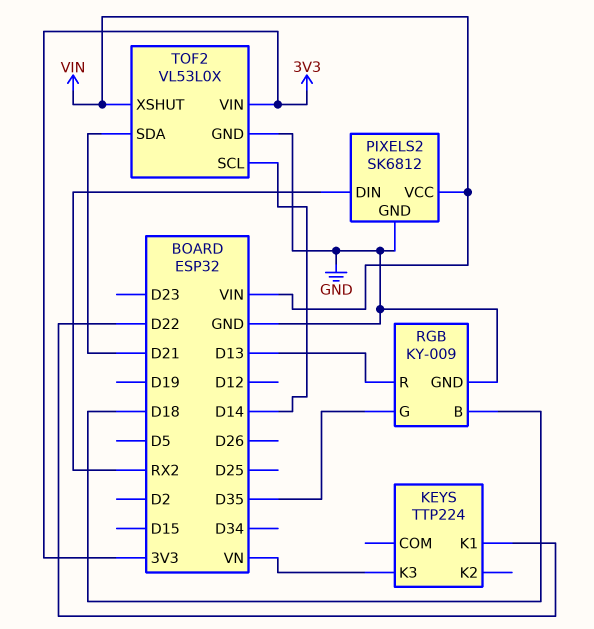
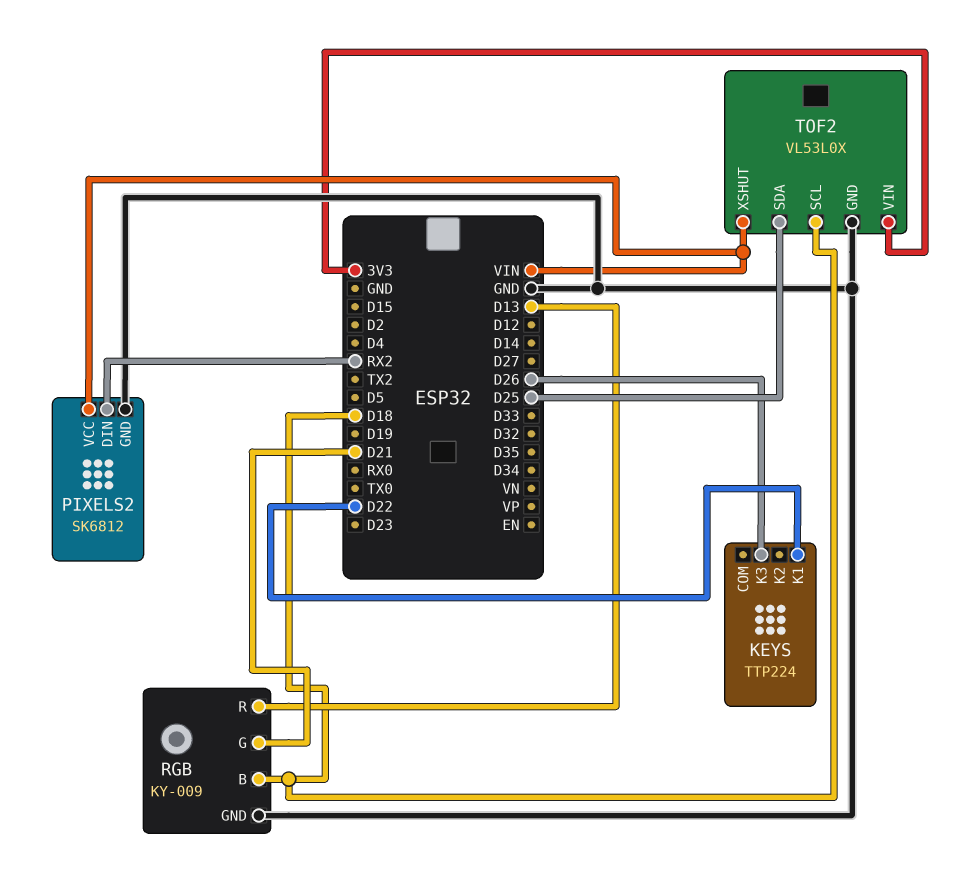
KEYS pin K3: VN -> D26
RGB pin G: D35 -> D21
TOF2 pin SCL: D14 -> D18
TOF2 pin SDA: D21 -> D25

